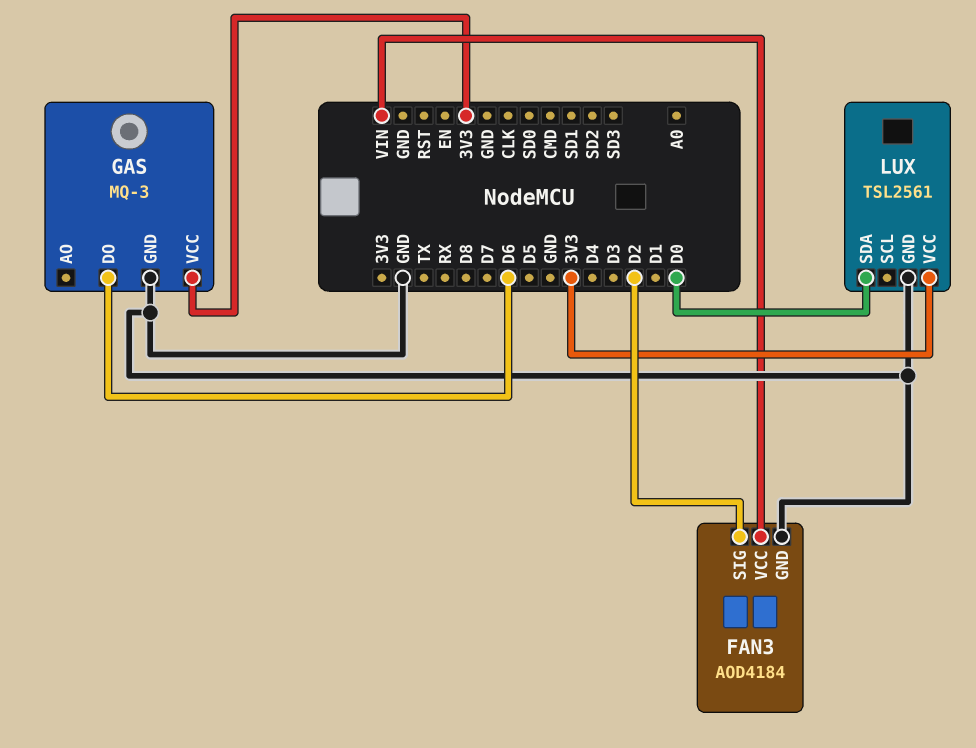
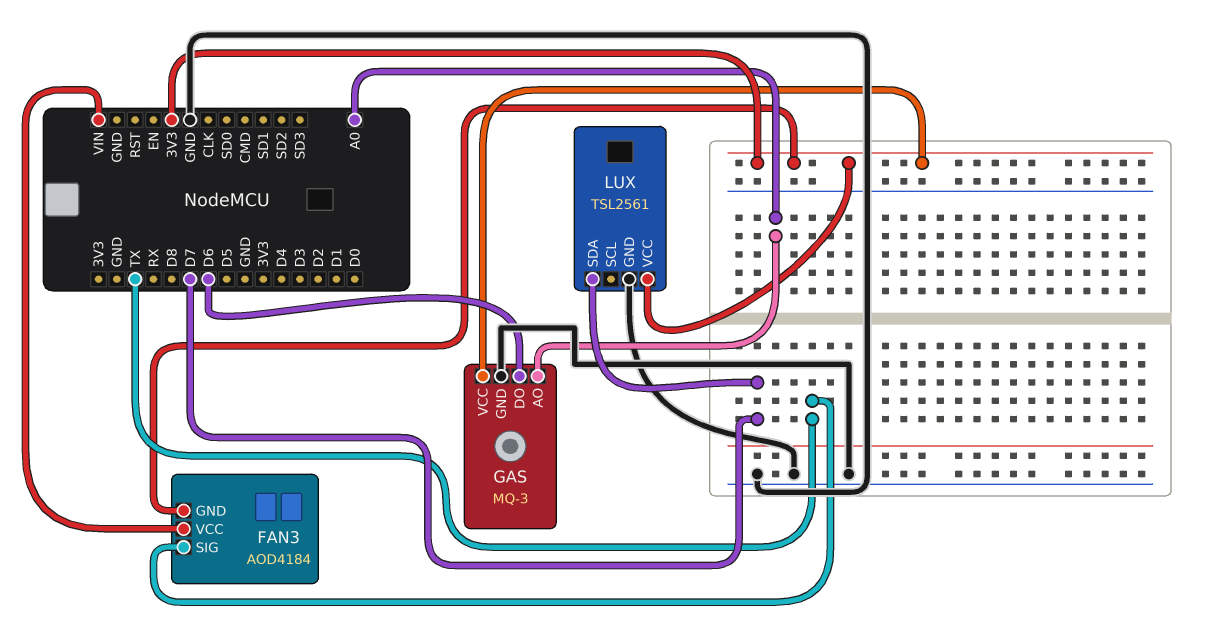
FAN3 pin GND: GND -> 3V3
FAN3 pin SIG: D2 -> TX
GAS pin AO: none -> A0
LUX pin SDA: D0 -> D7

